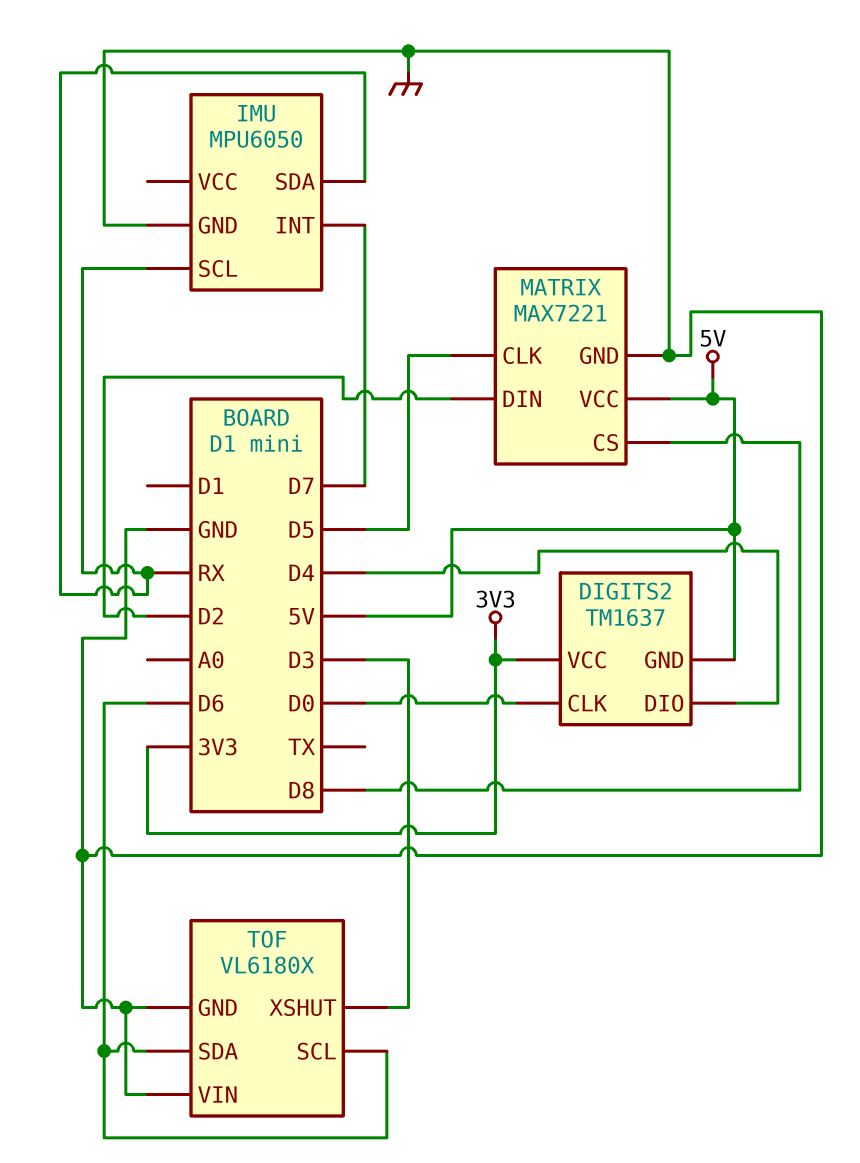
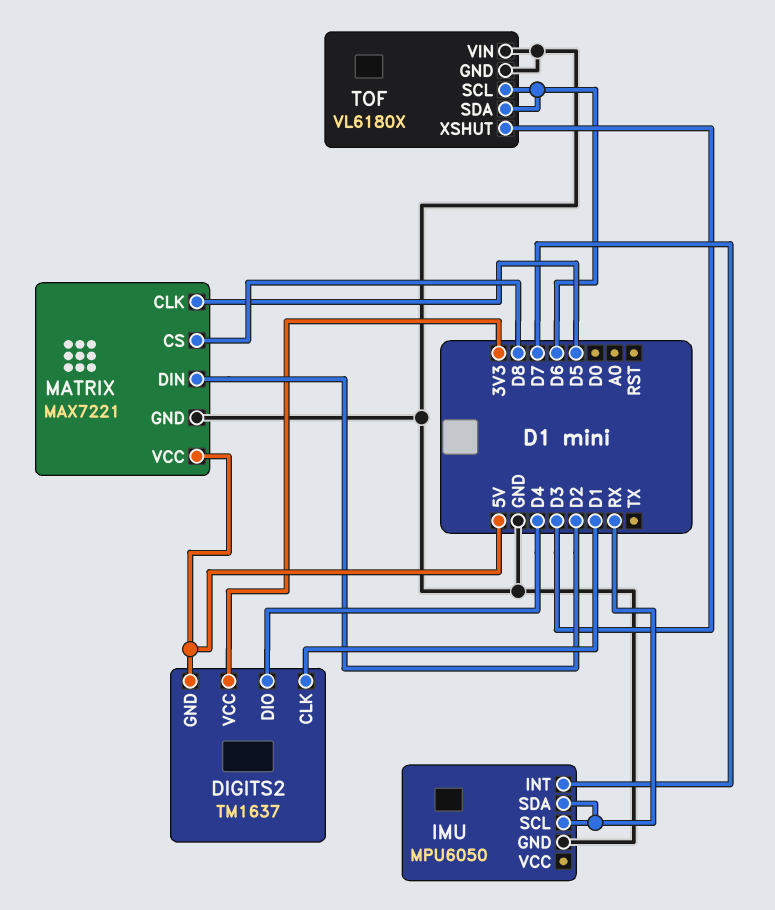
DIGITS2 pin CLK: D0 -> D1

